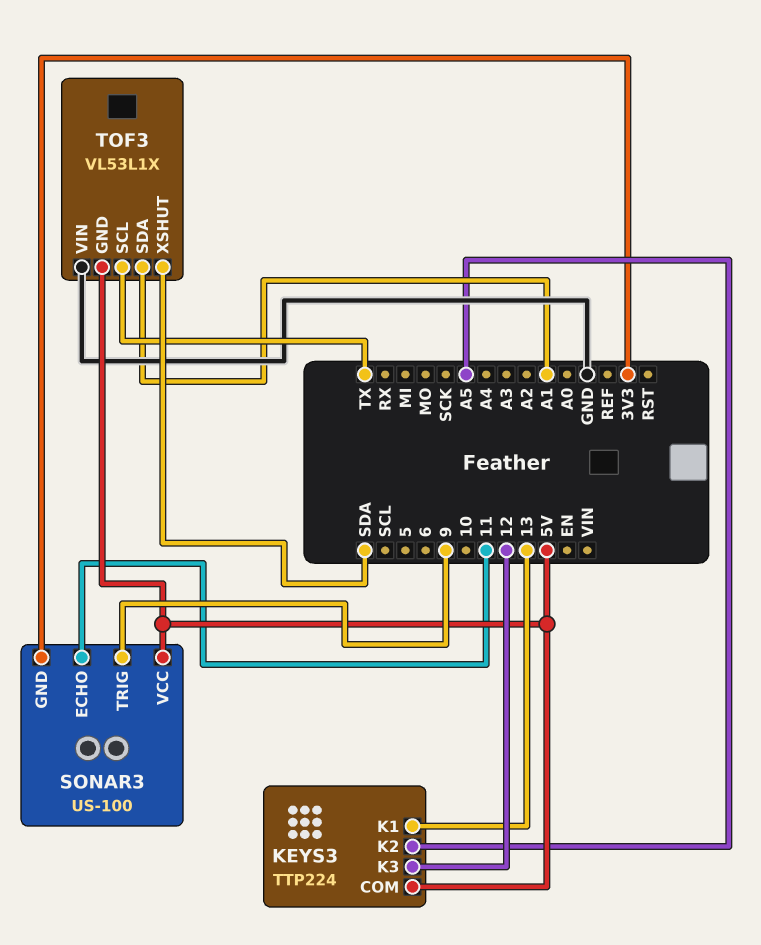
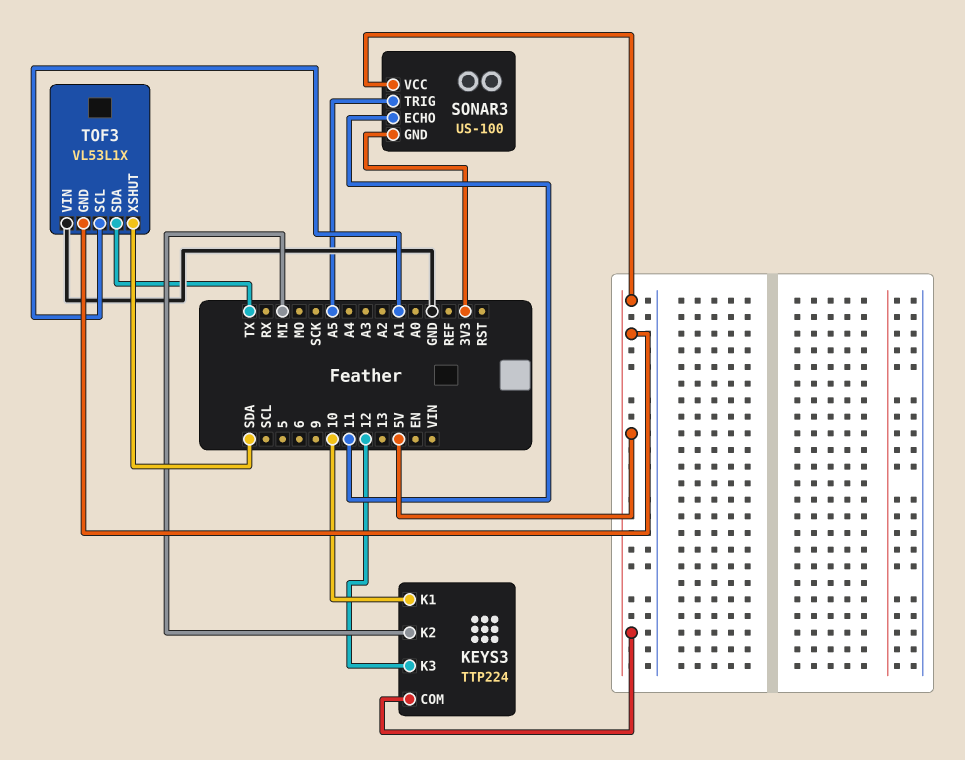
KEYS3 pin K1: 13 -> 10
KEYS3 pin K2: A5 -> MI
SONAR3 pin TRIG: 9 -> A5
TOF3 pin SCL: TX -> A1
TOF3 pin SDA: A1 -> TX

